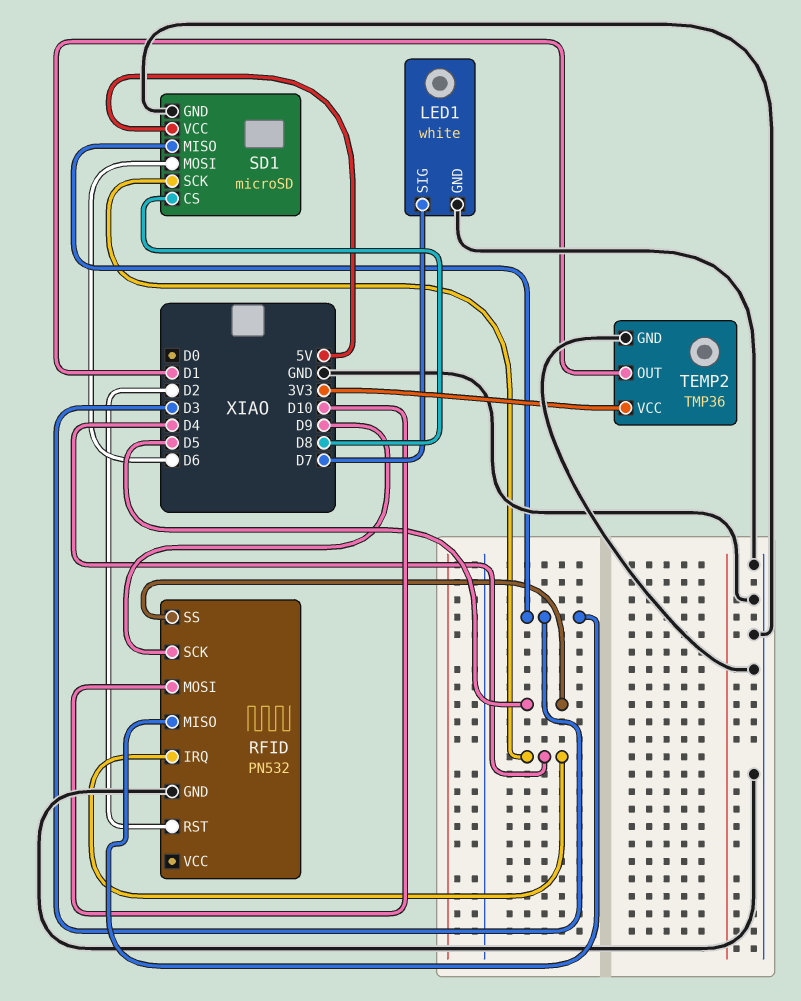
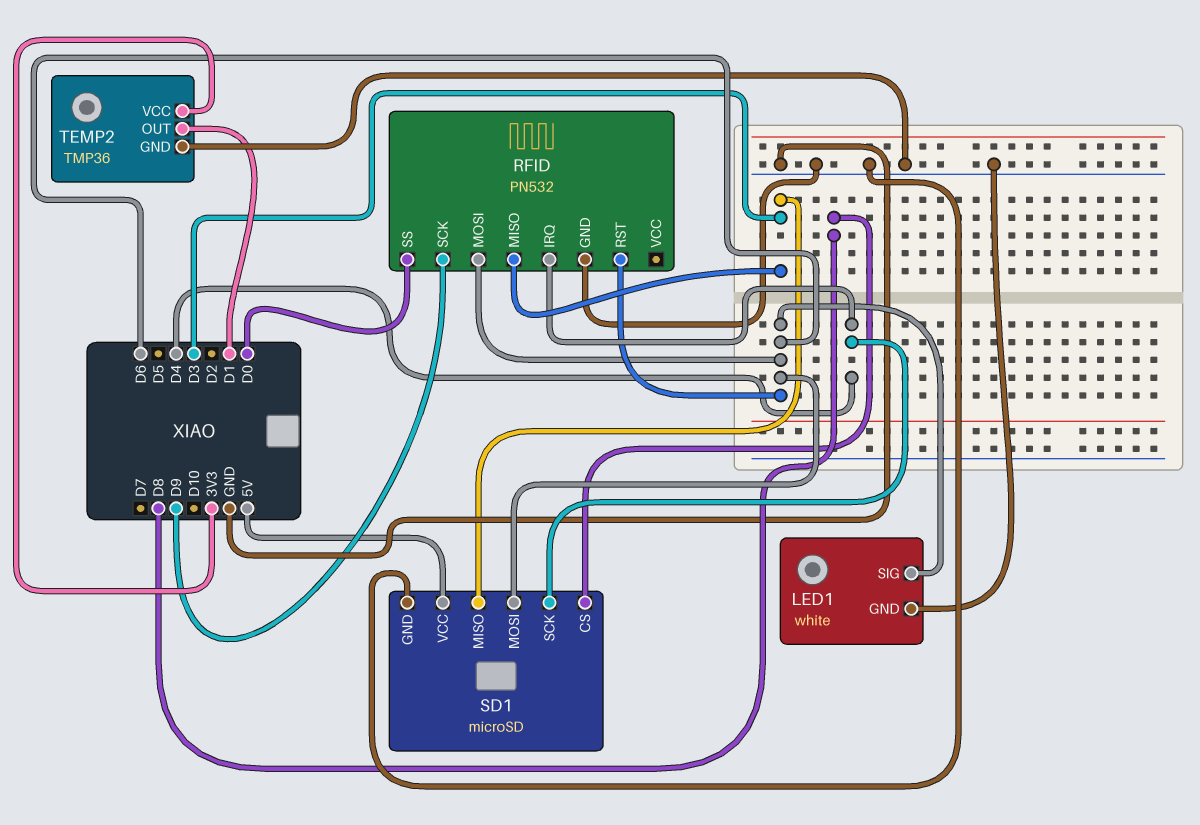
LED1 pin SIG: D7 -> D6
RFID pin MOSI: D10 -> D6
RFID pin RST: D2 -> D6
RFID pin SS: D5 -> D0

